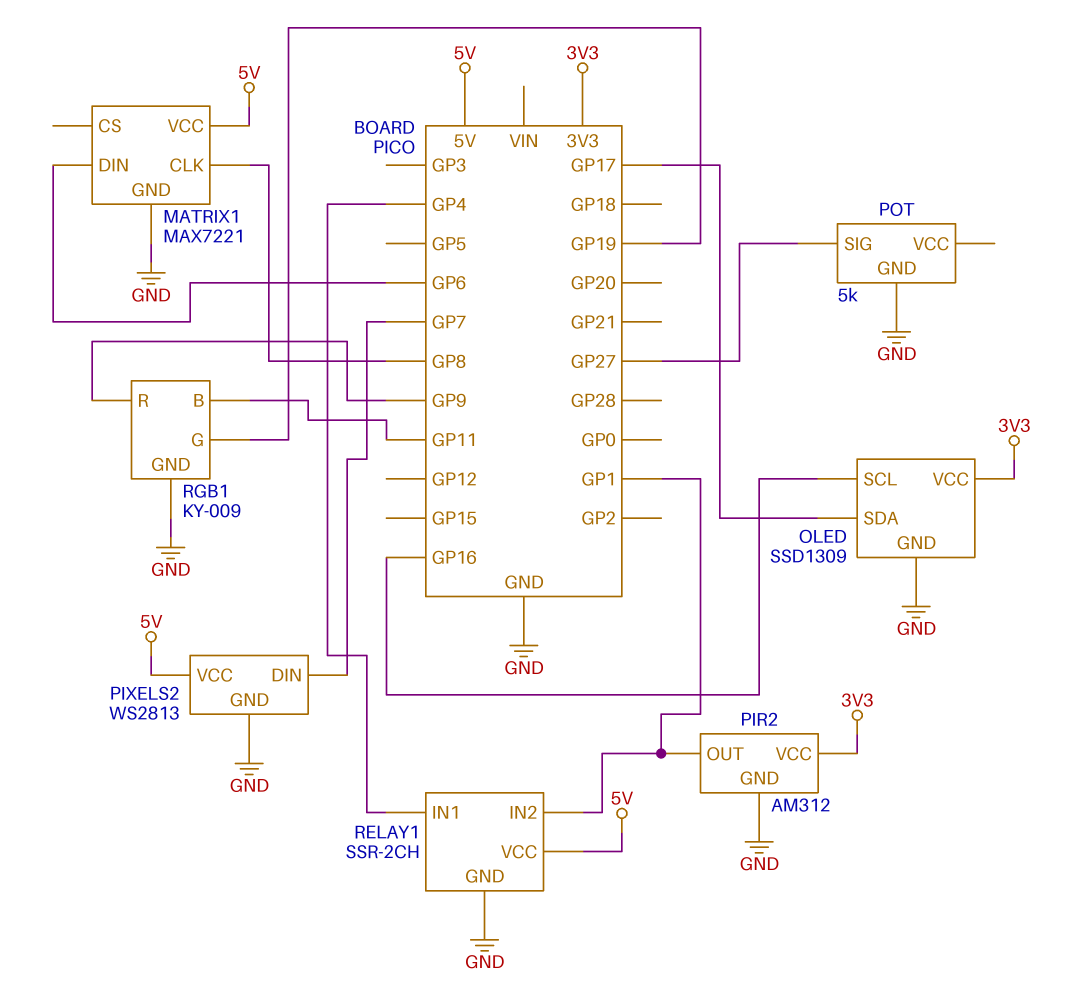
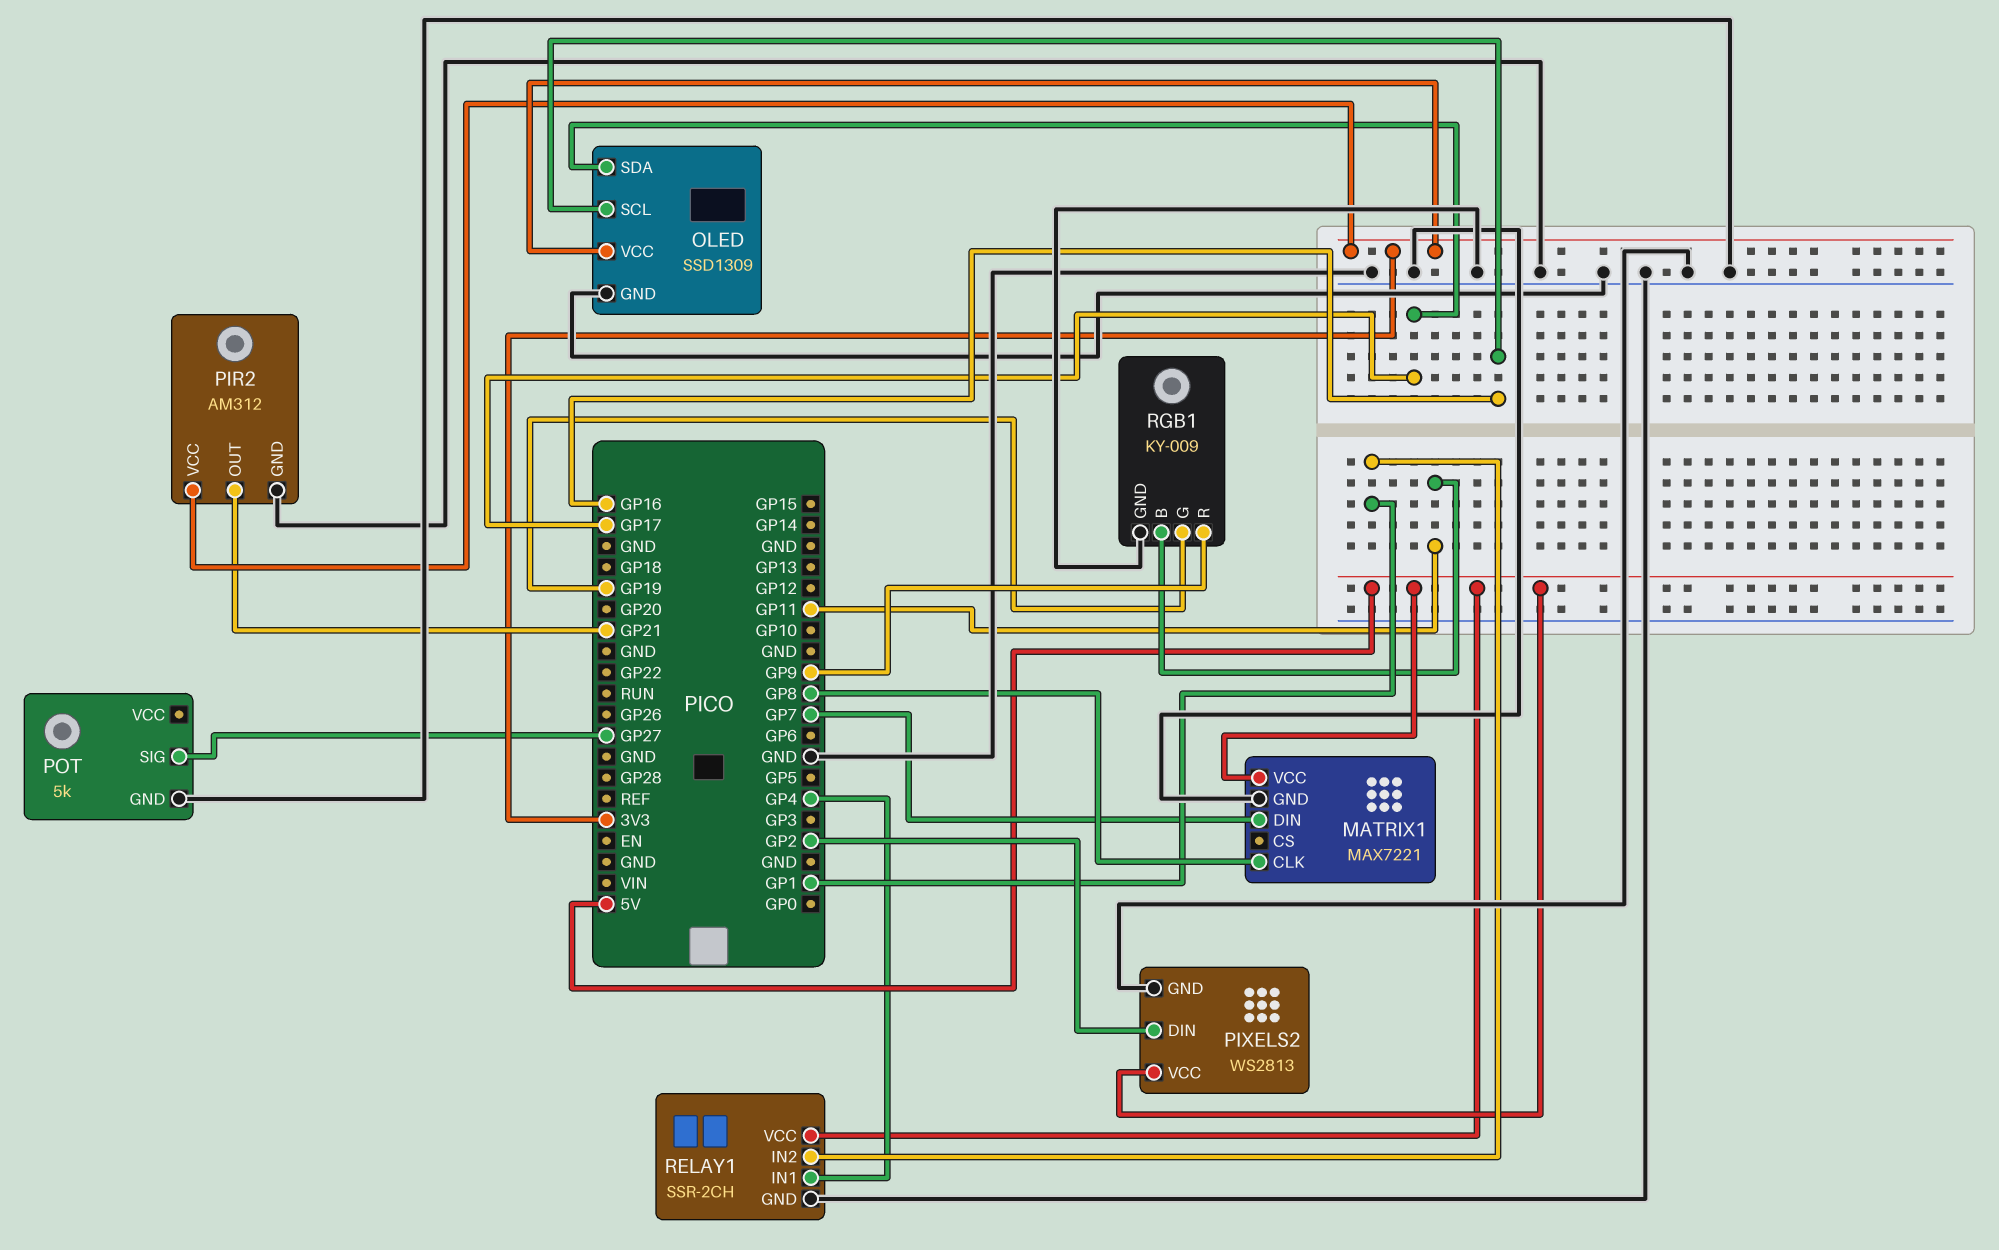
MATRIX1 pin DIN: GP6 -> GP7
PIR2 pin OUT: GP1 -> GP21
PIXELS2 pin DIN: GP7 -> GP2

